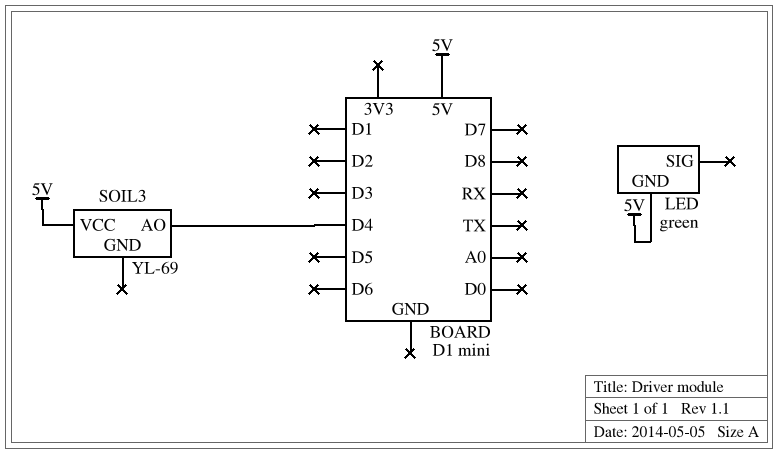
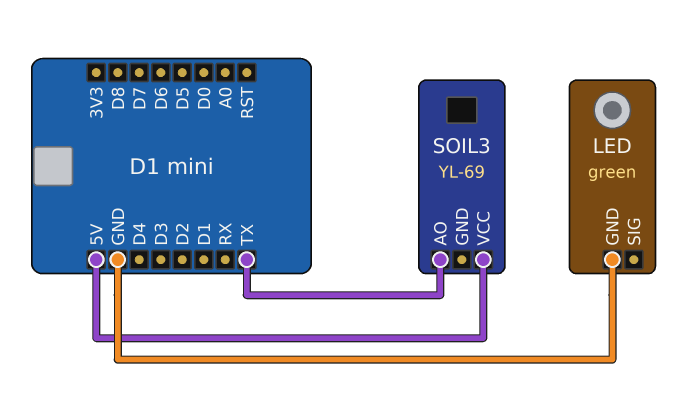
LED pin GND: 5V -> GND
SOIL3 pin AO: D4 -> TX

